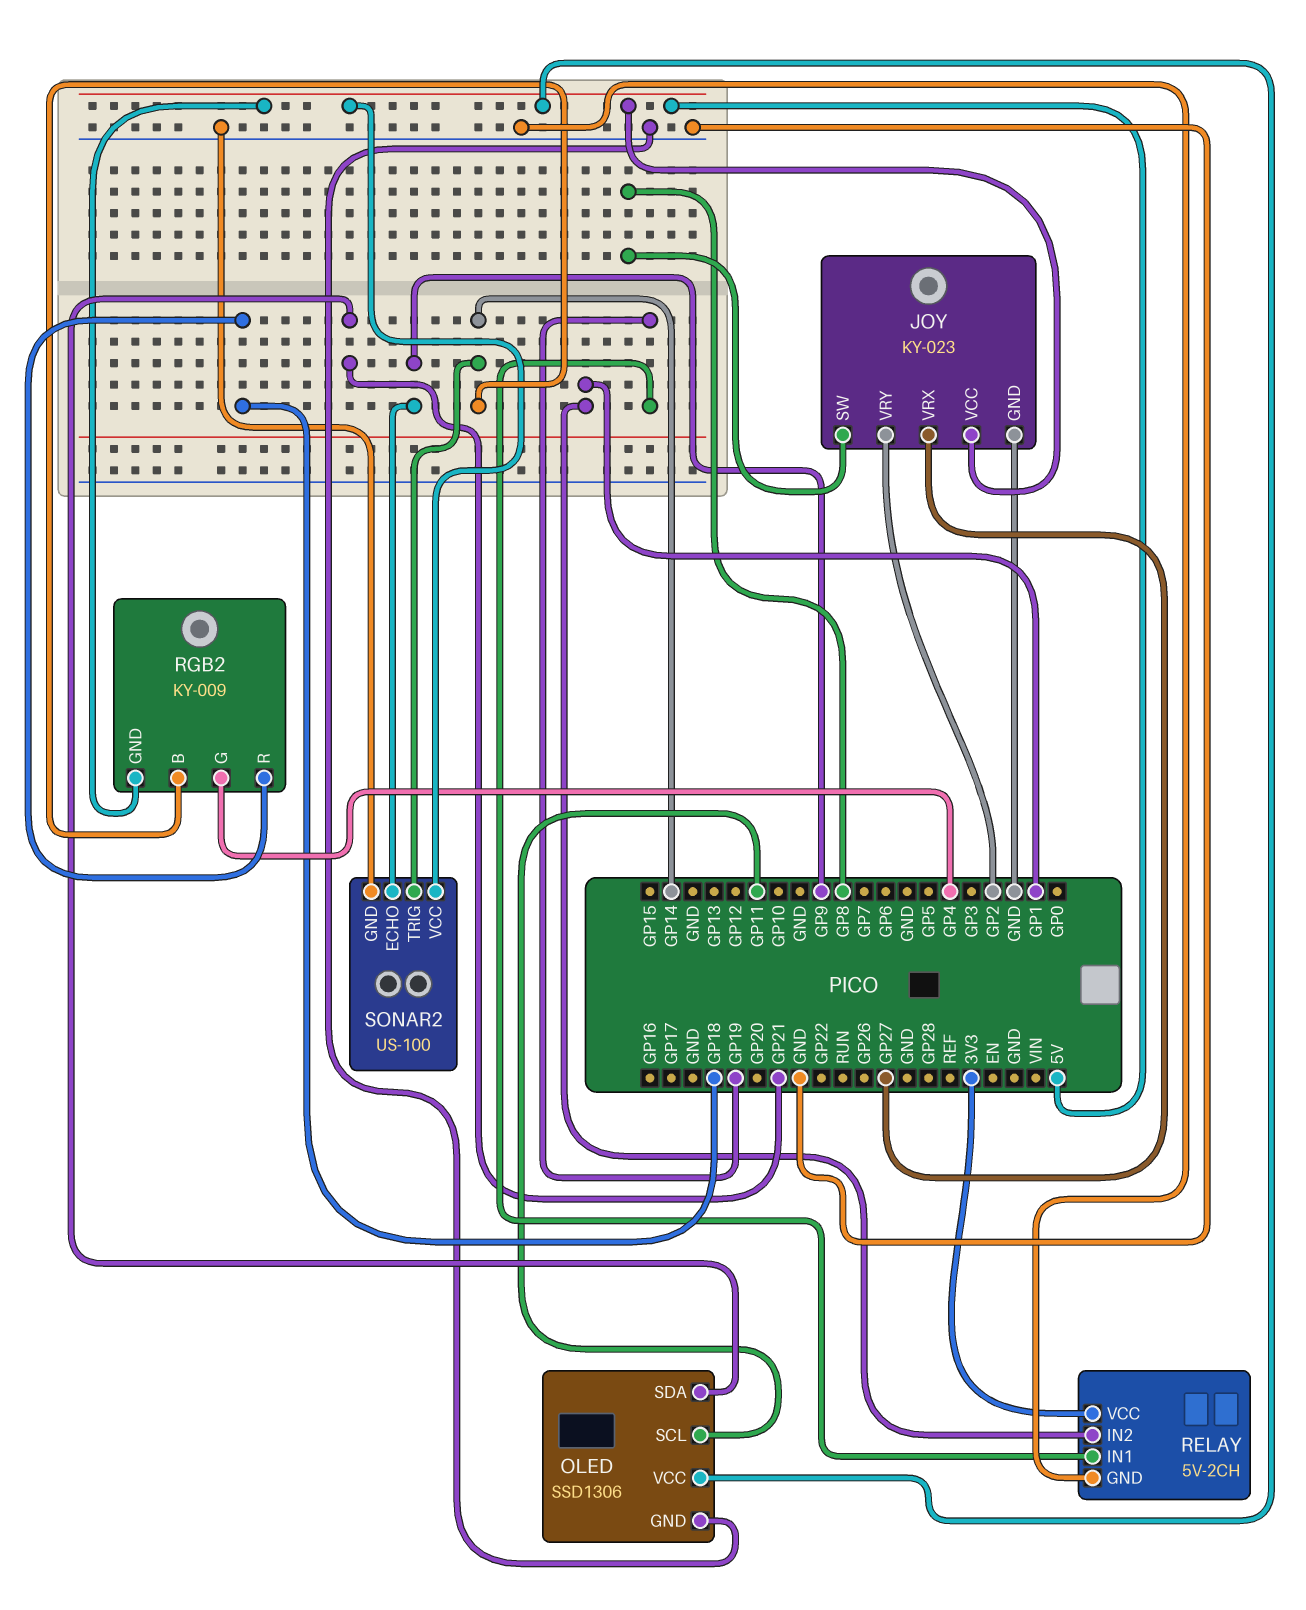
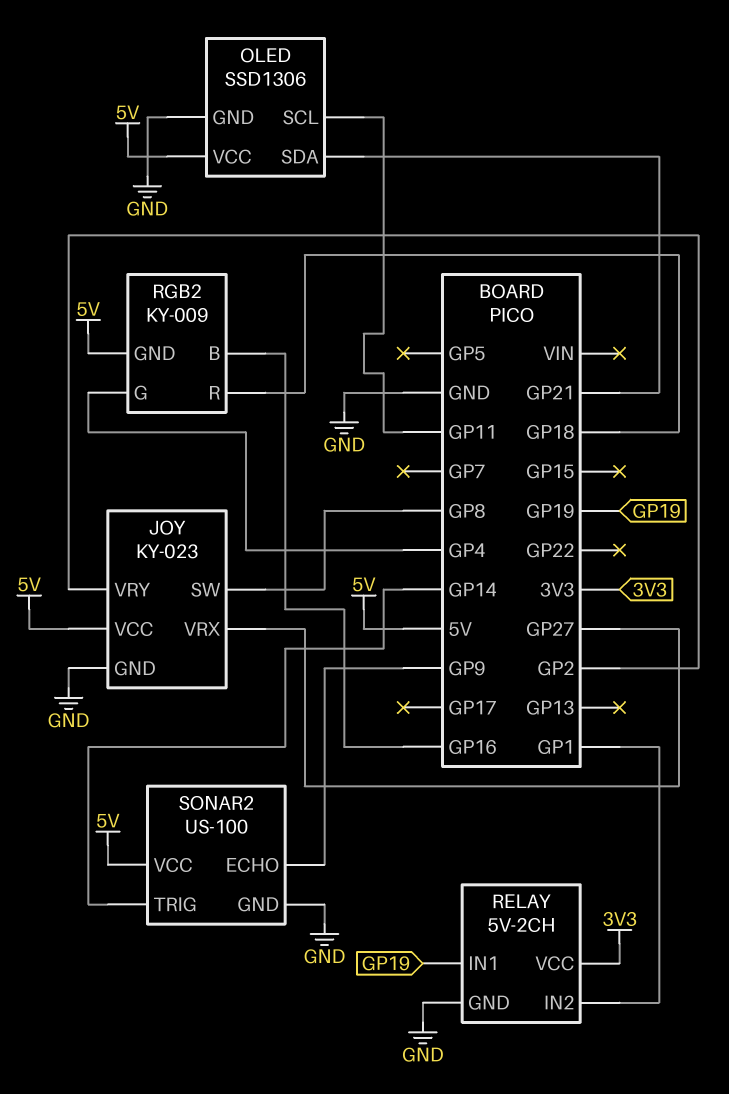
RGB2 pin B: GP14 -> GP16

